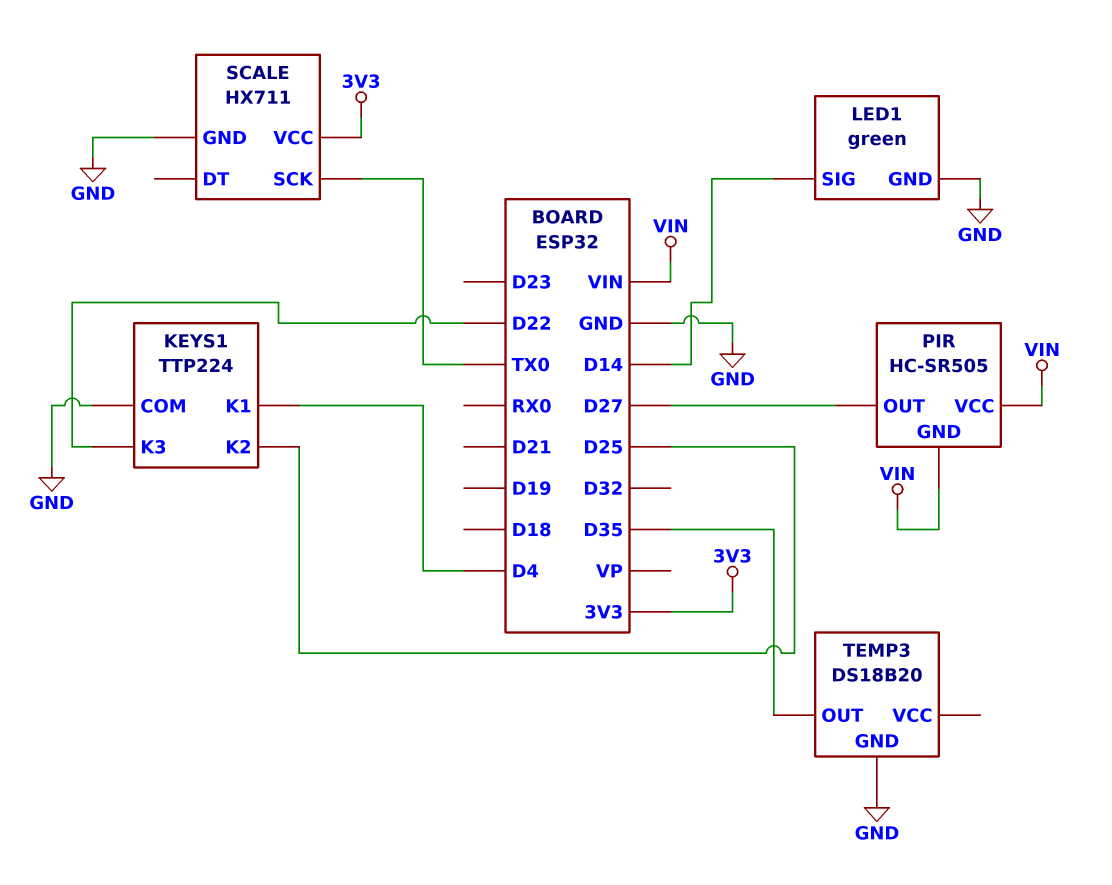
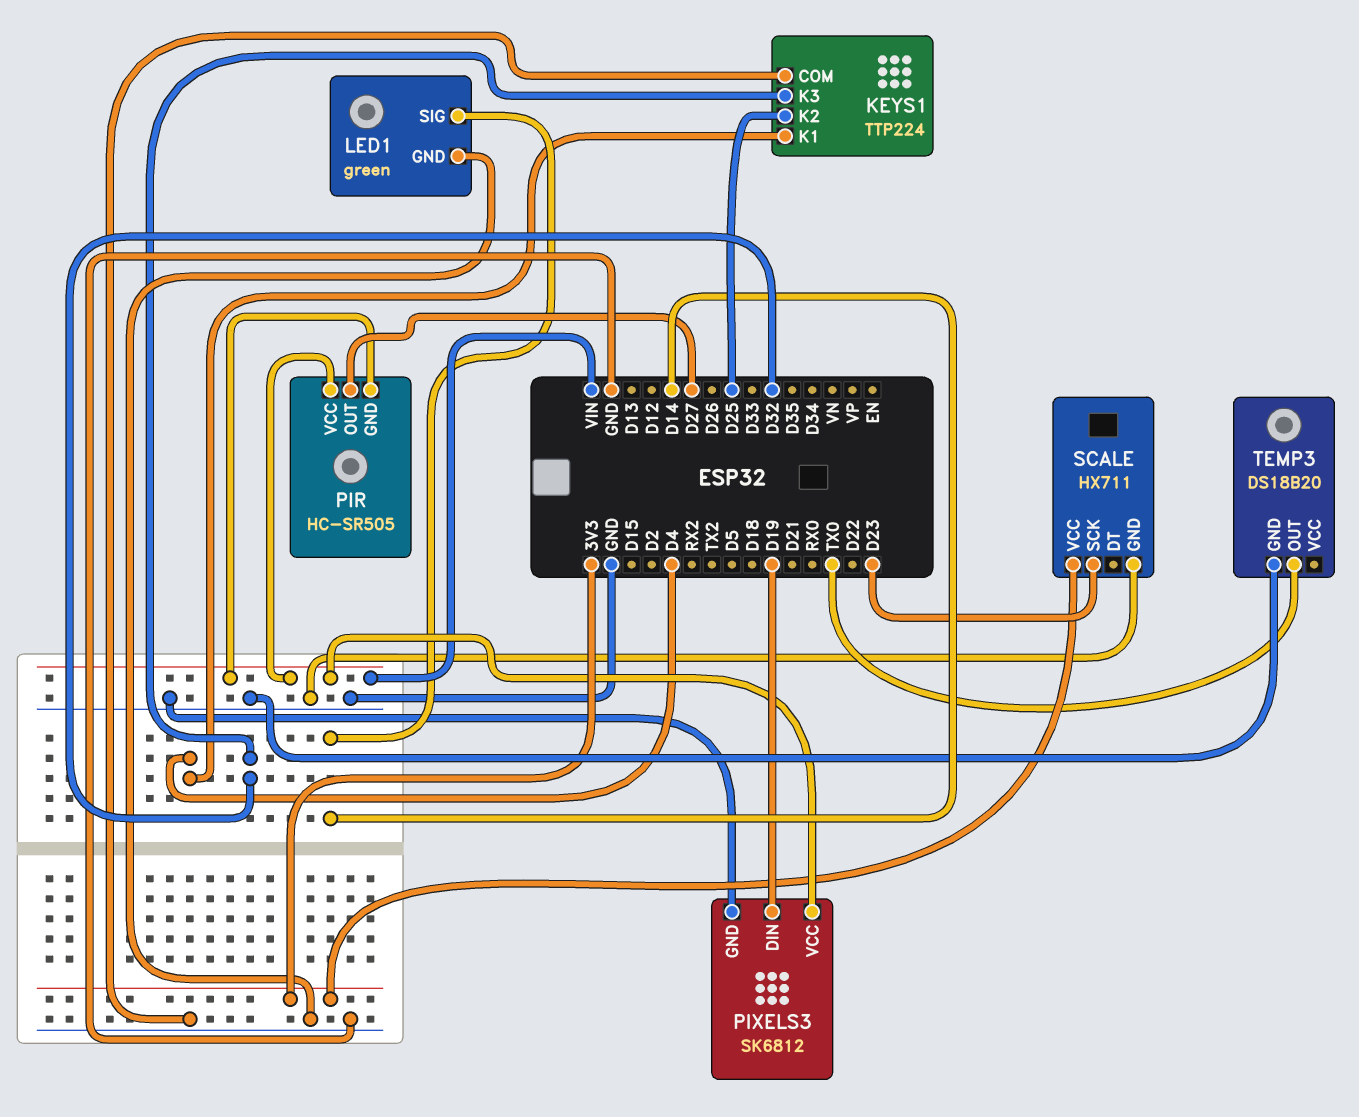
KEYS1 pin K3: D22 -> D32
PIXELS3: none -> SK6812
PIXELS3 pin DIN: none -> D19
PIXELS3 pin GND: none -> GND
PIXELS3 pin VCC: none -> VIN
SCALE pin SCK: TX0 -> D23
TEMP3 pin OUT: D35 -> TX0

